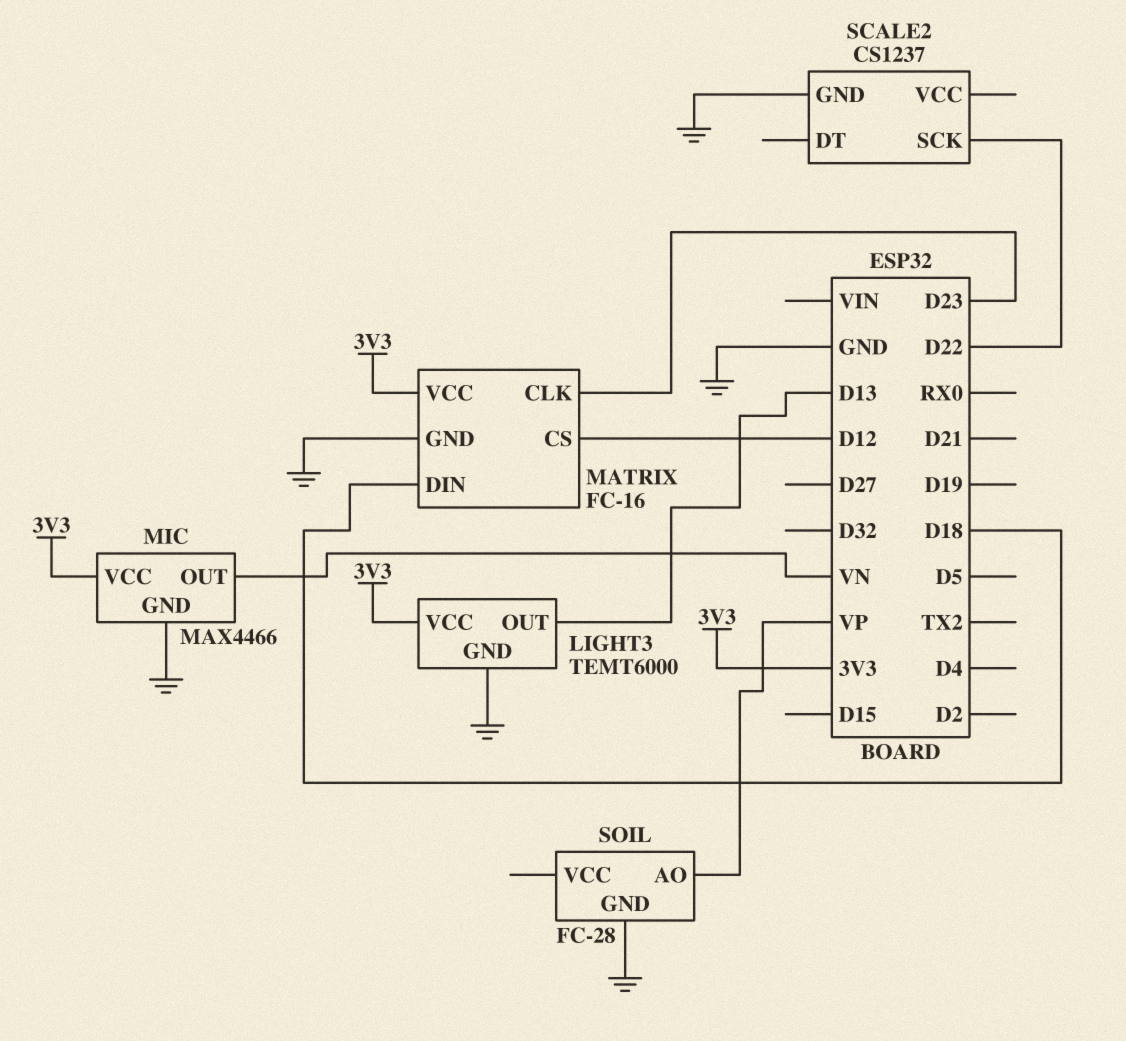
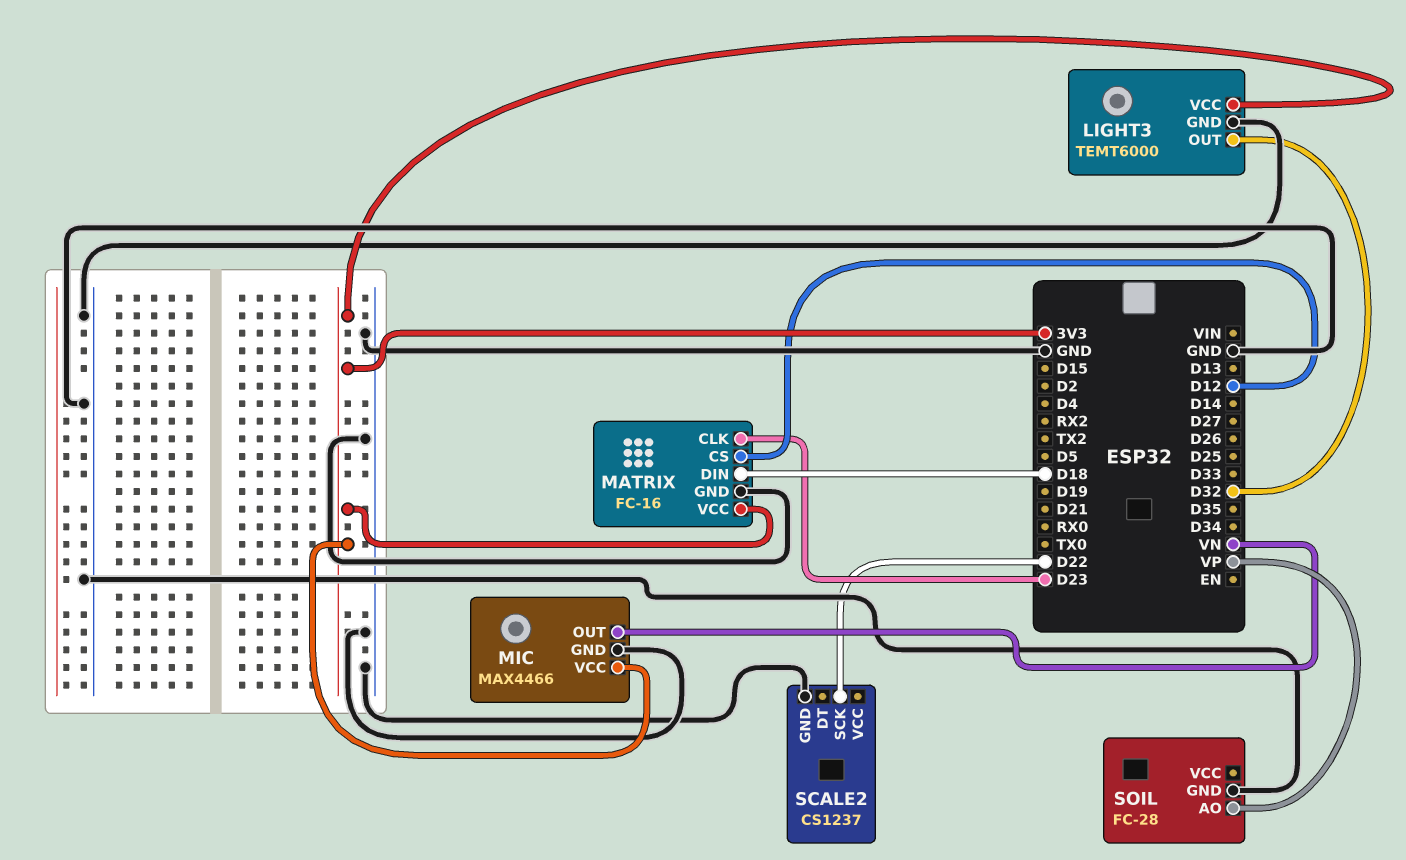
LIGHT3 pin OUT: D13 -> D32

